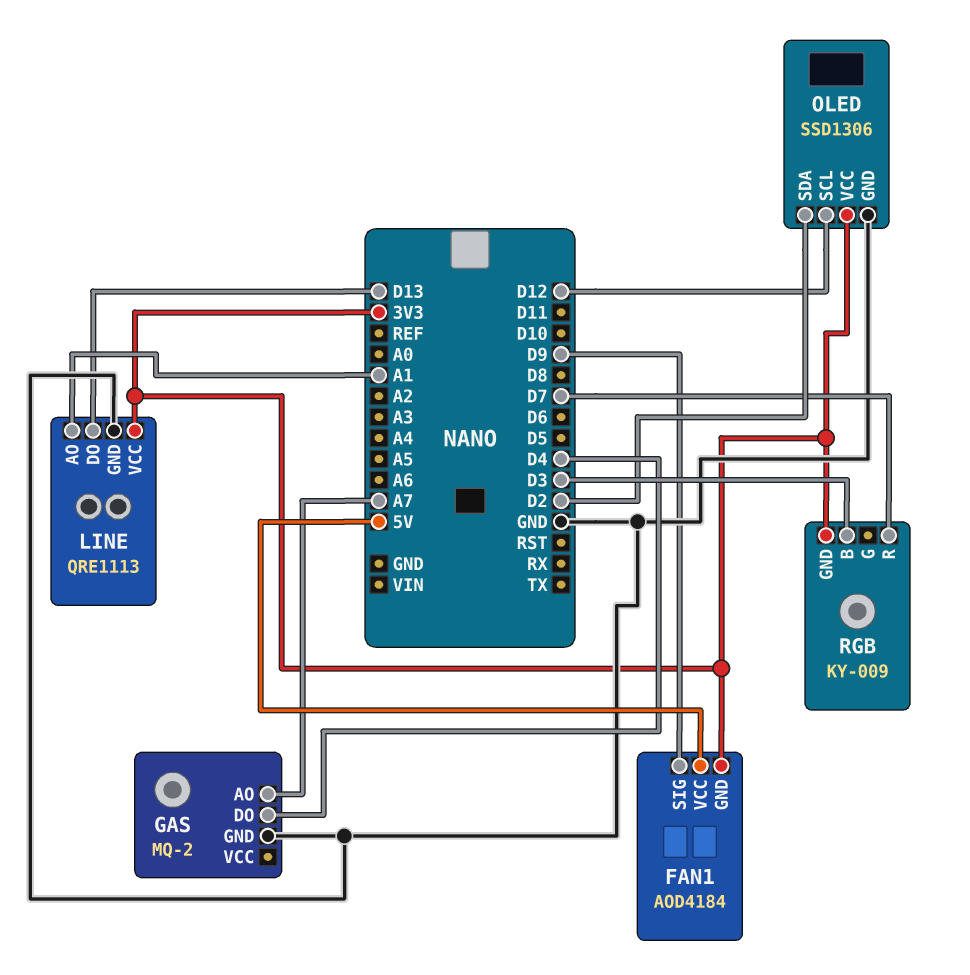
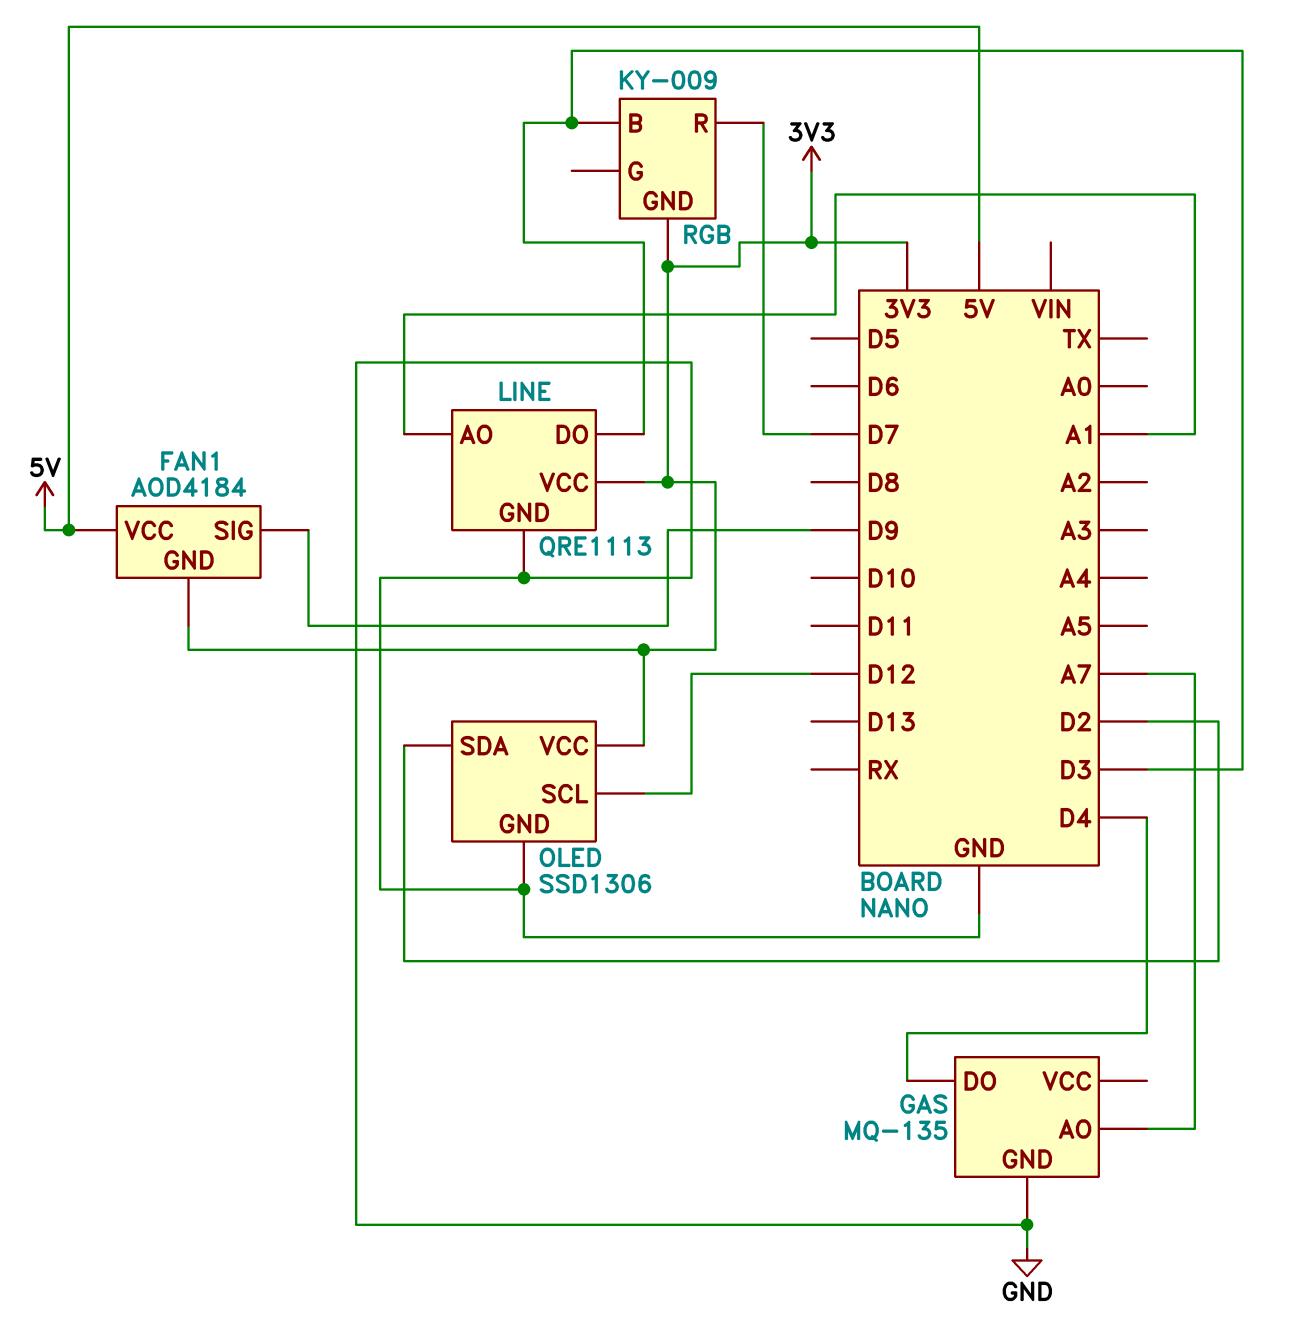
GAS: MQ-2 -> MQ-135
LINE pin DO: D13 -> D3

